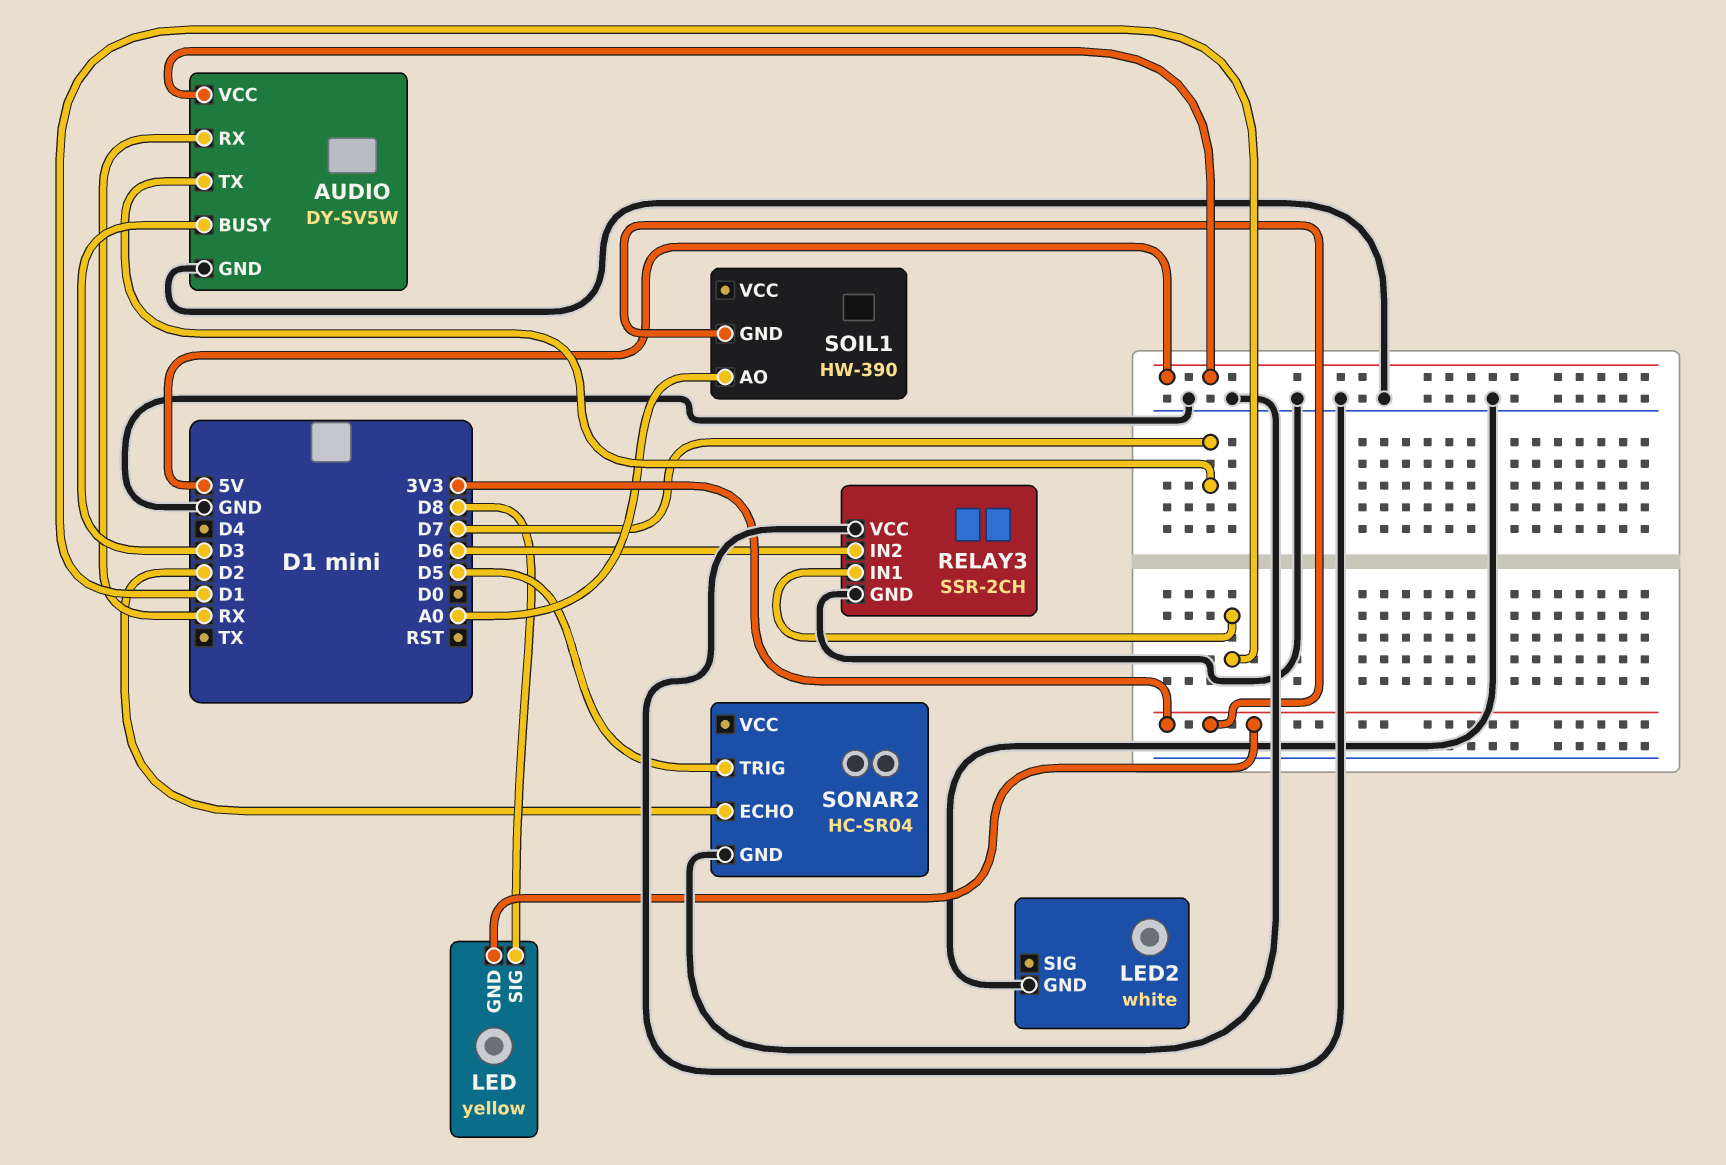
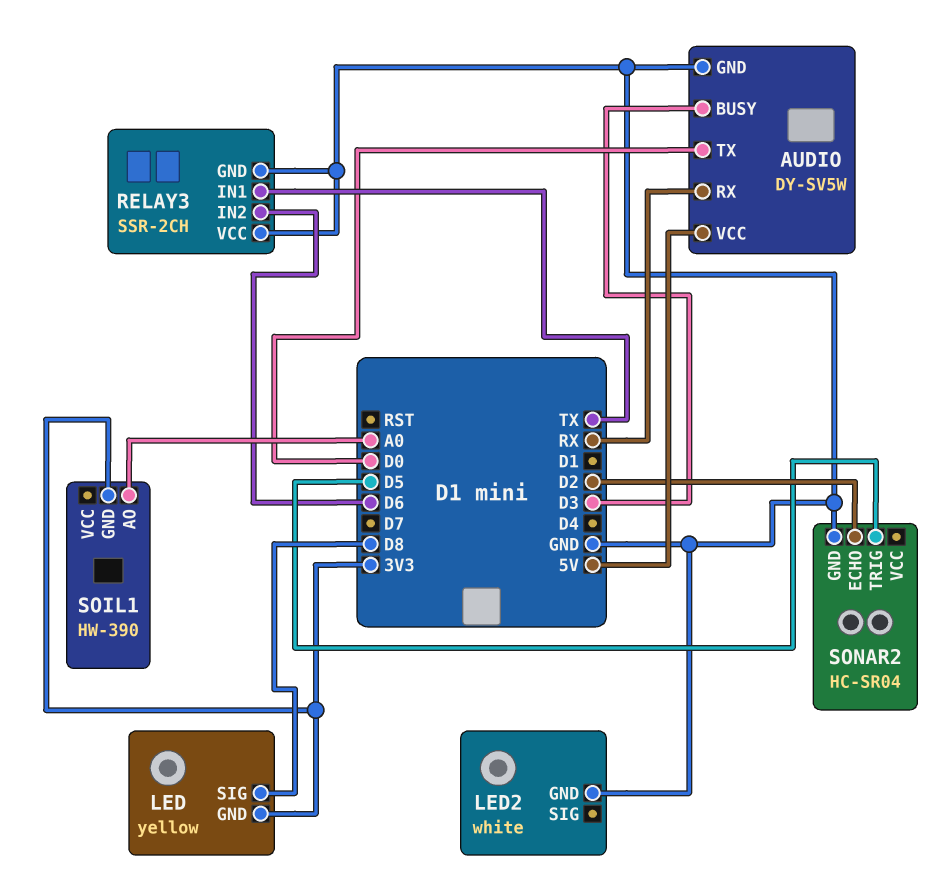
AUDIO pin TX: D7 -> D0
RELAY3 pin IN1: D1 -> TX

